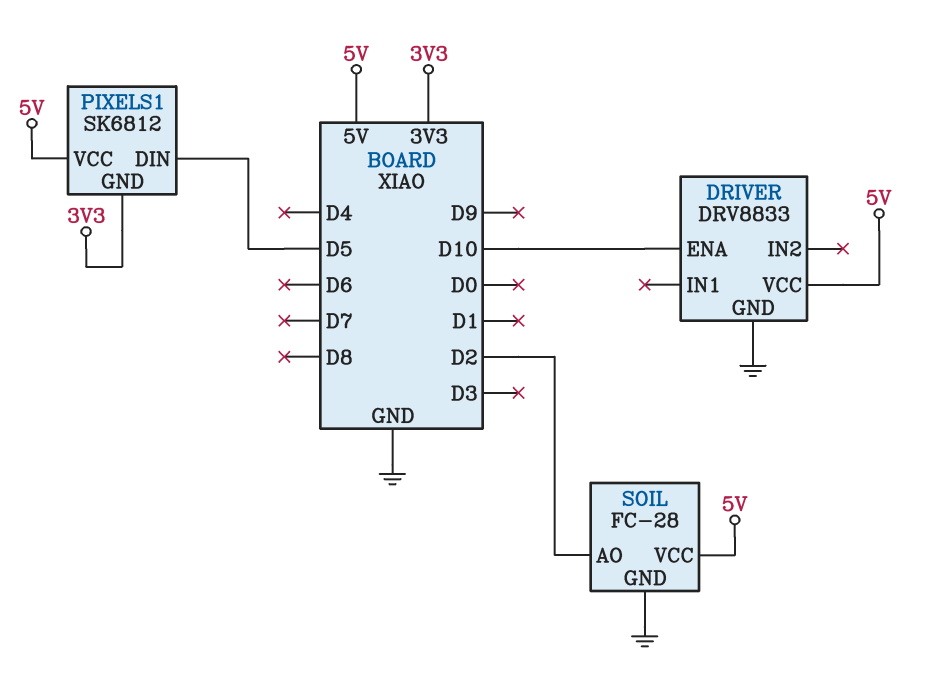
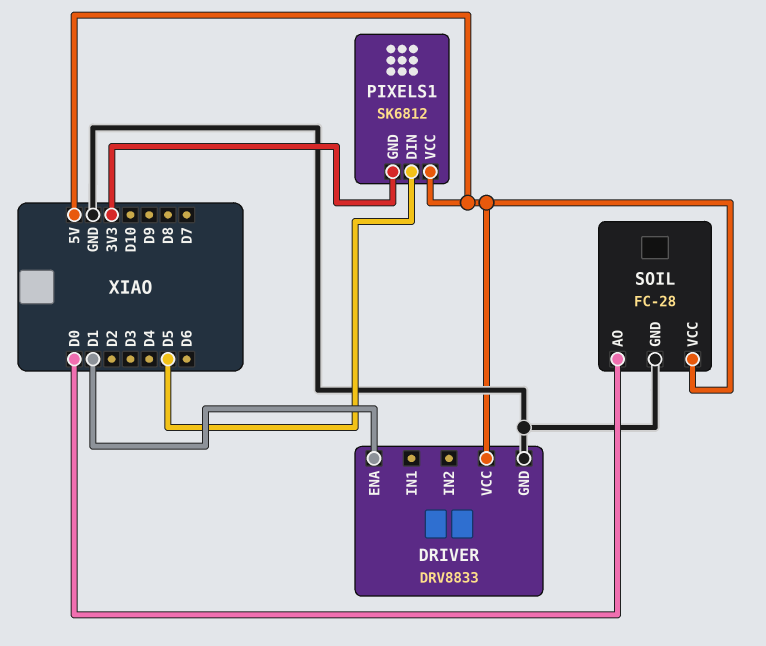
DRIVER pin ENA: D10 -> D1
SOIL pin AO: D2 -> D0

